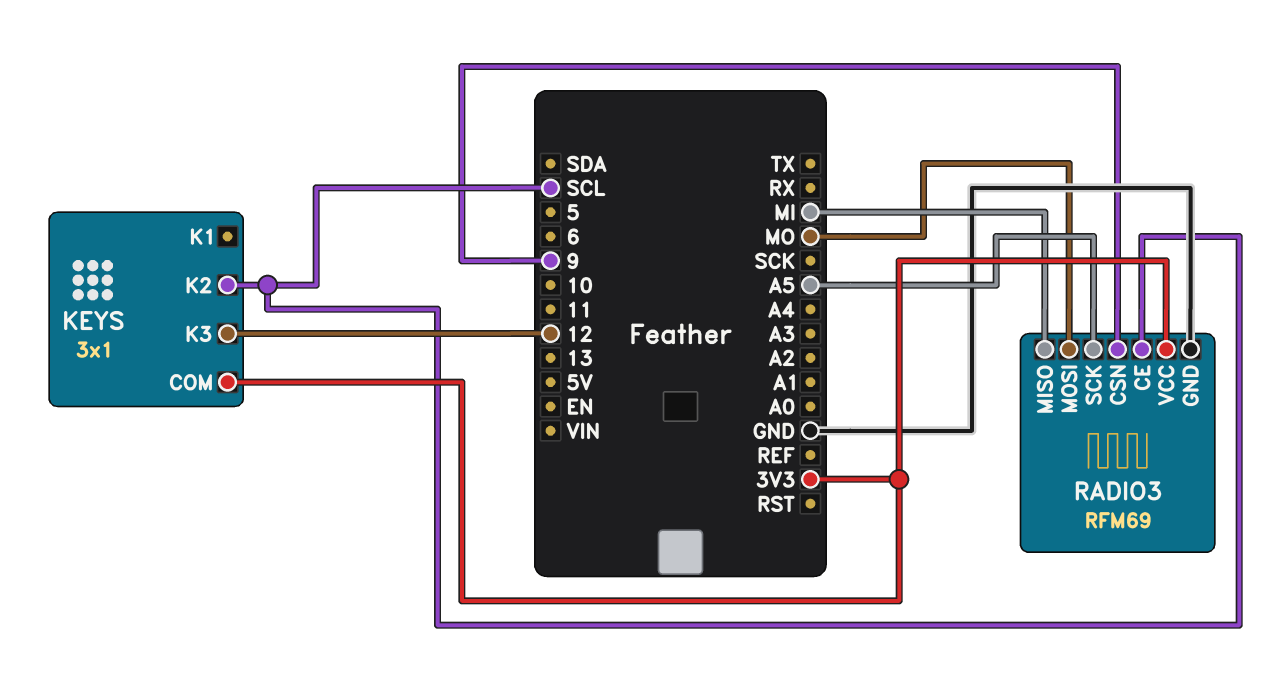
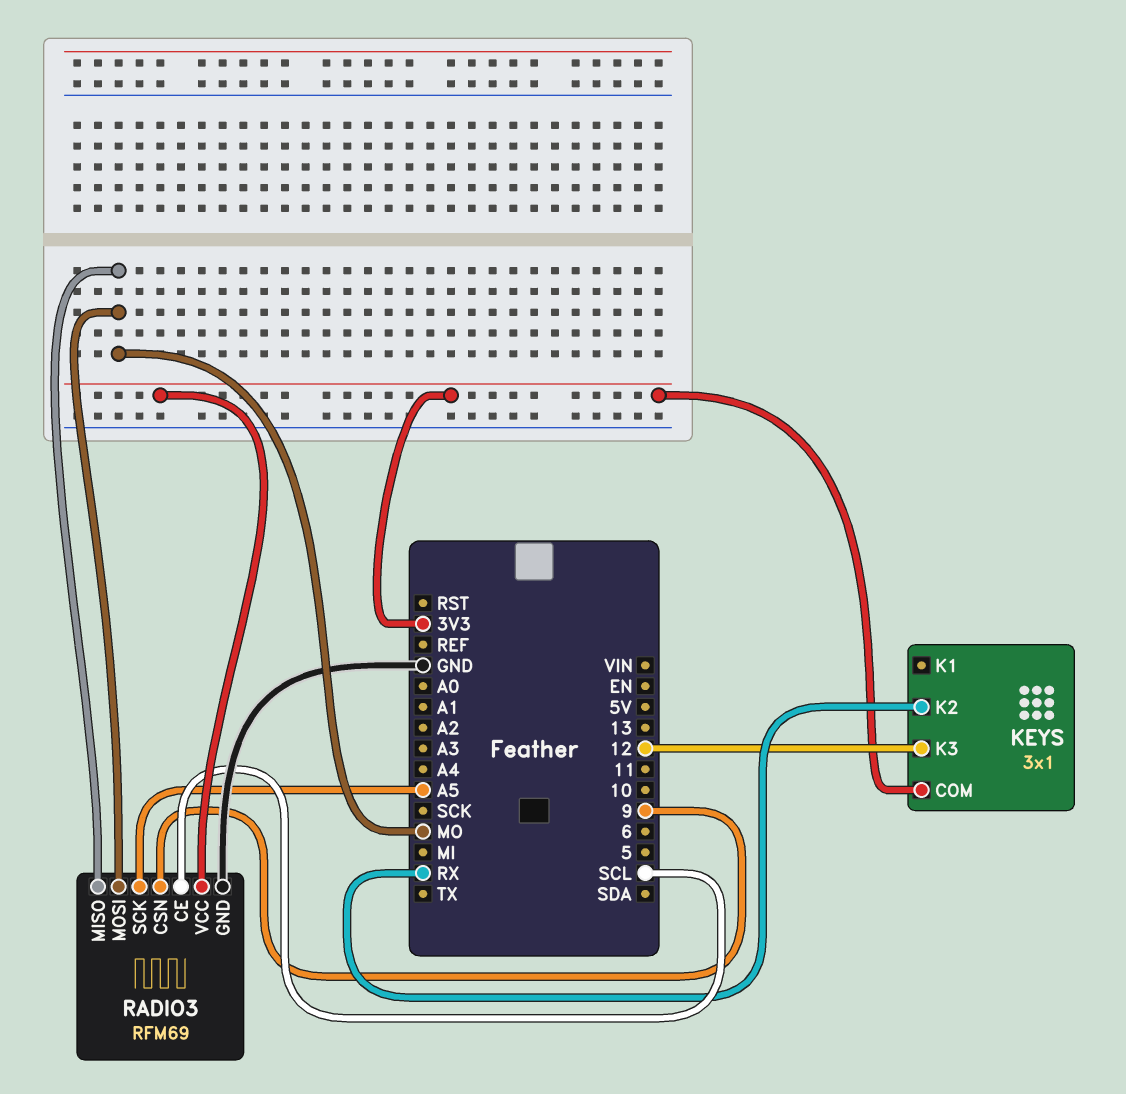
KEYS pin K2: SCL -> RX
RADIO3 pin MISO: MI -> MO

